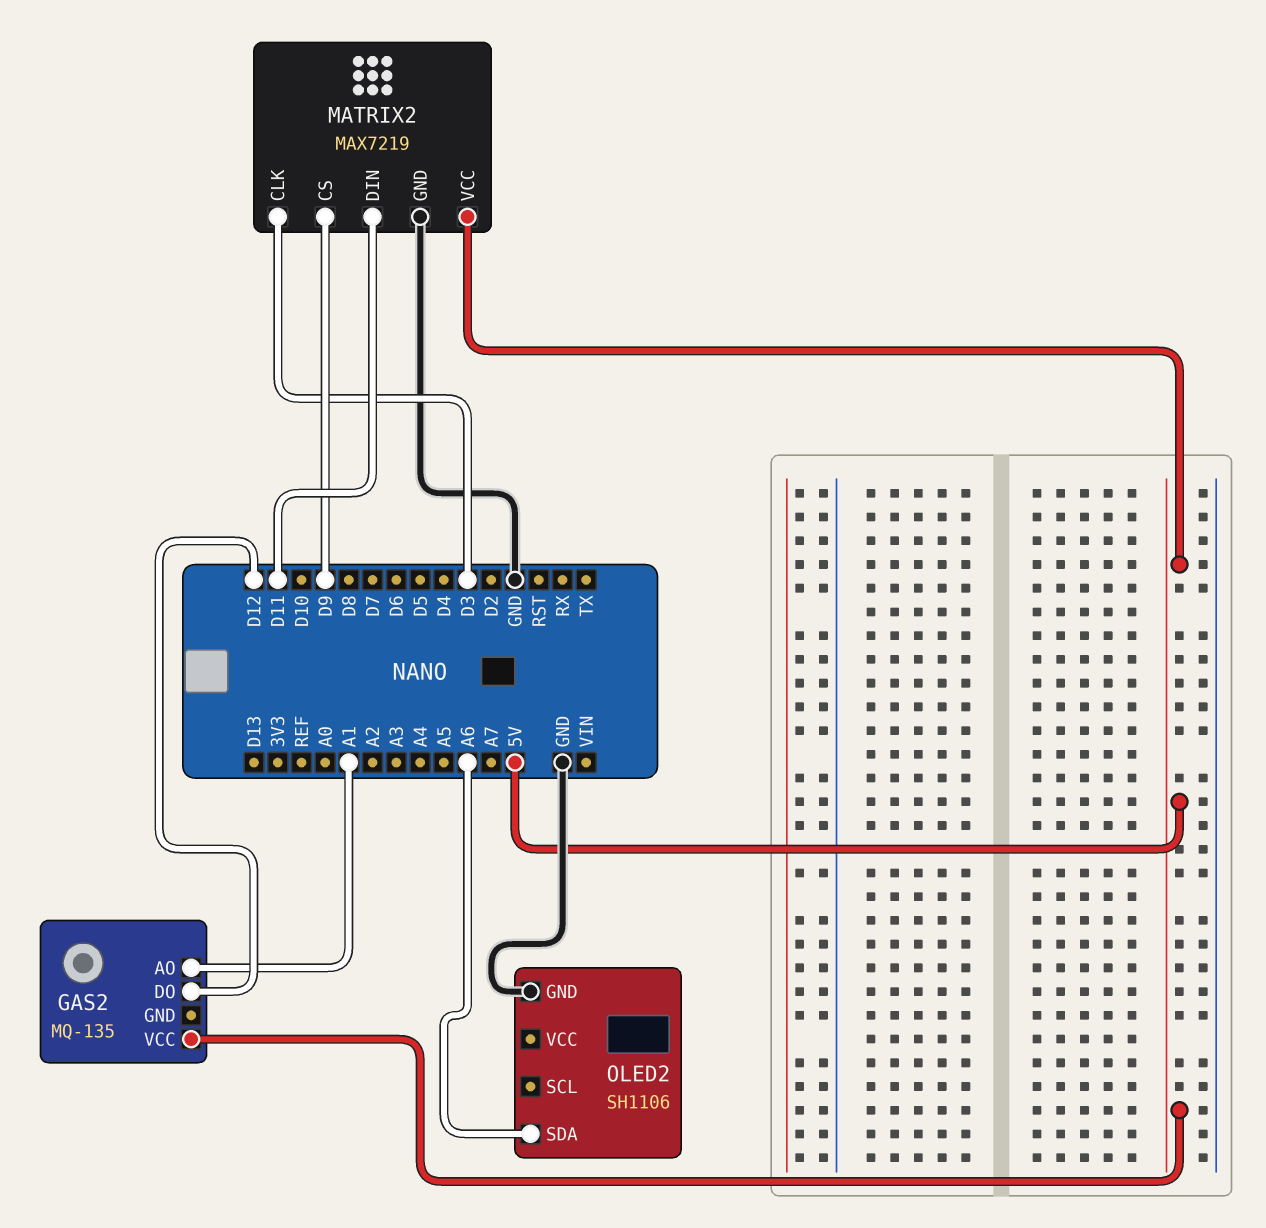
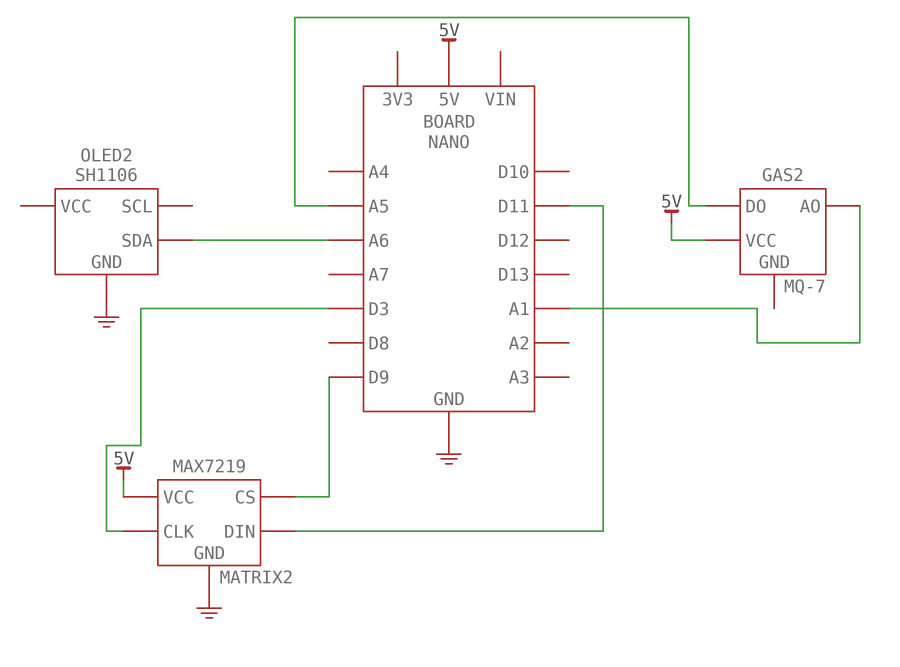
GAS2: MQ-135 -> MQ-7
GAS2 pin DO: D12 -> A5

